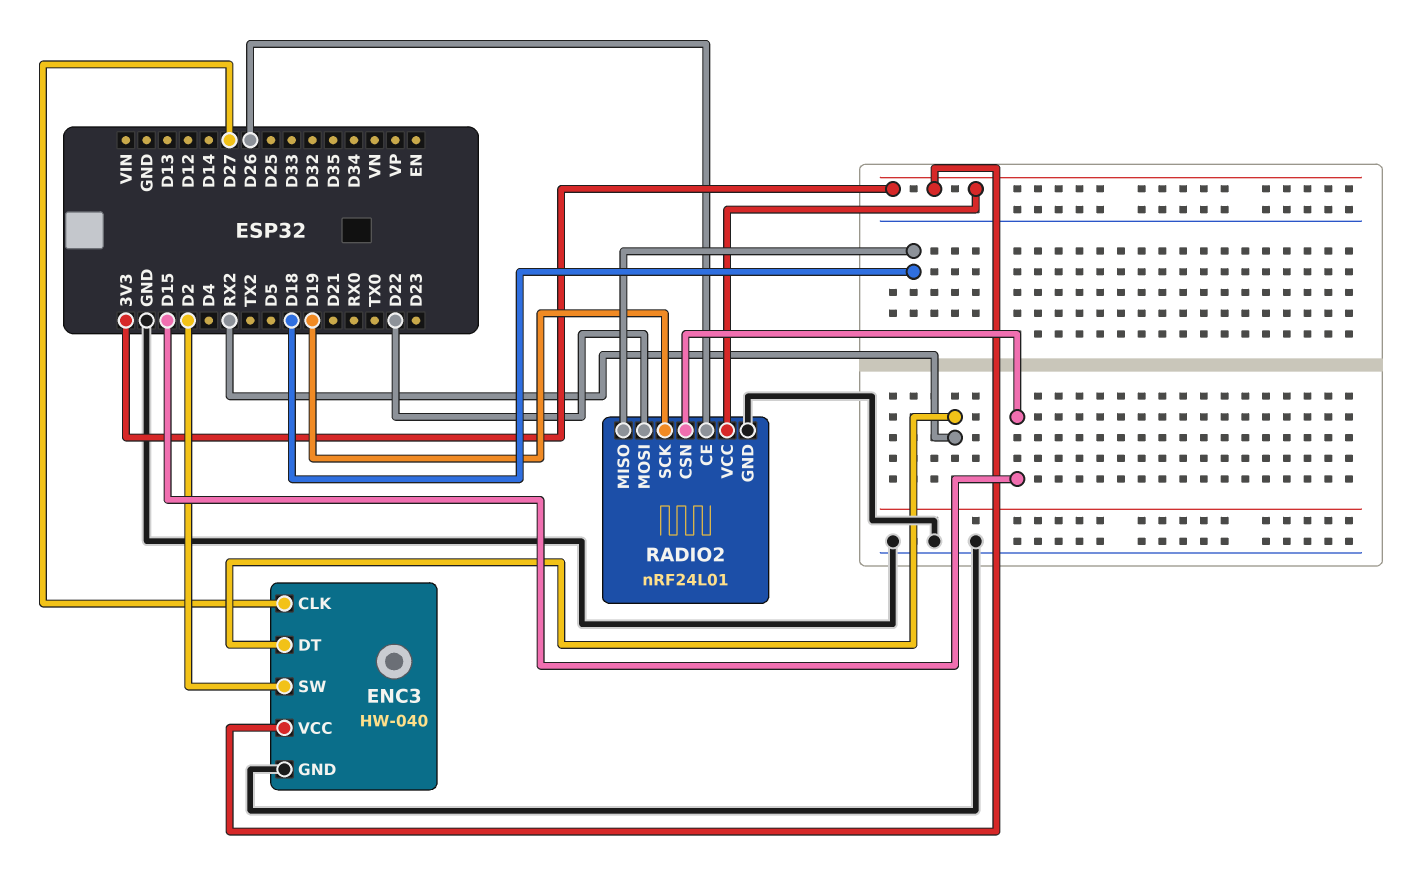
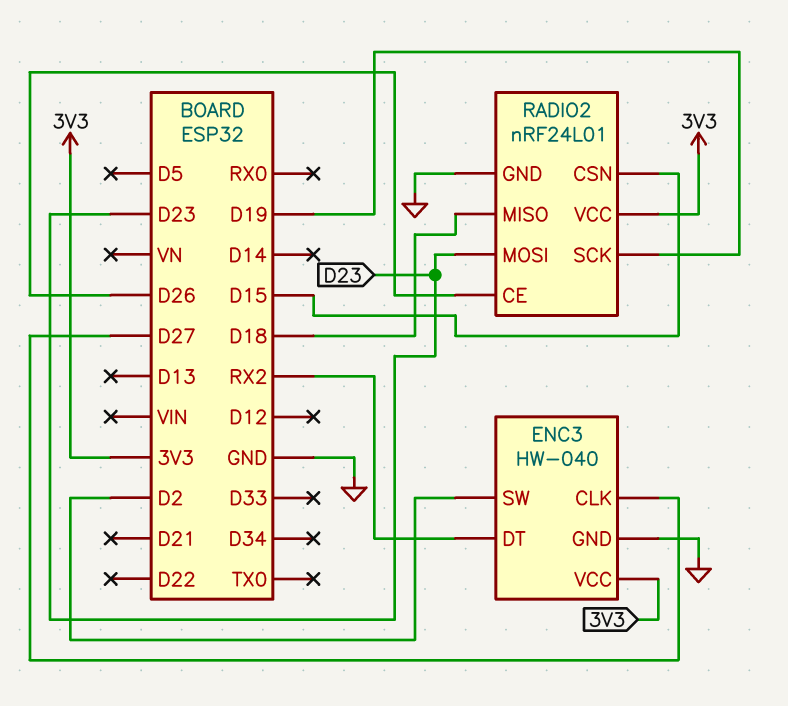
RADIO2 pin MOSI: D22 -> D23

